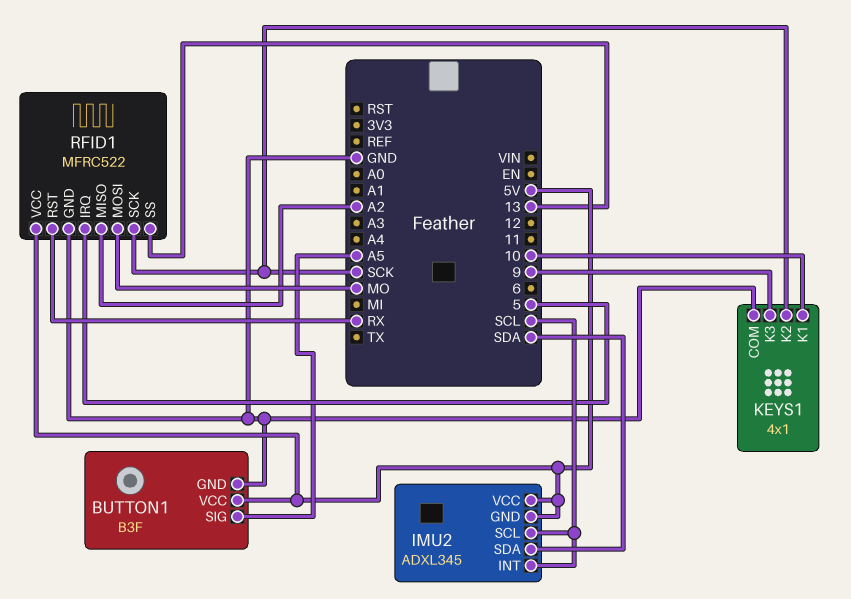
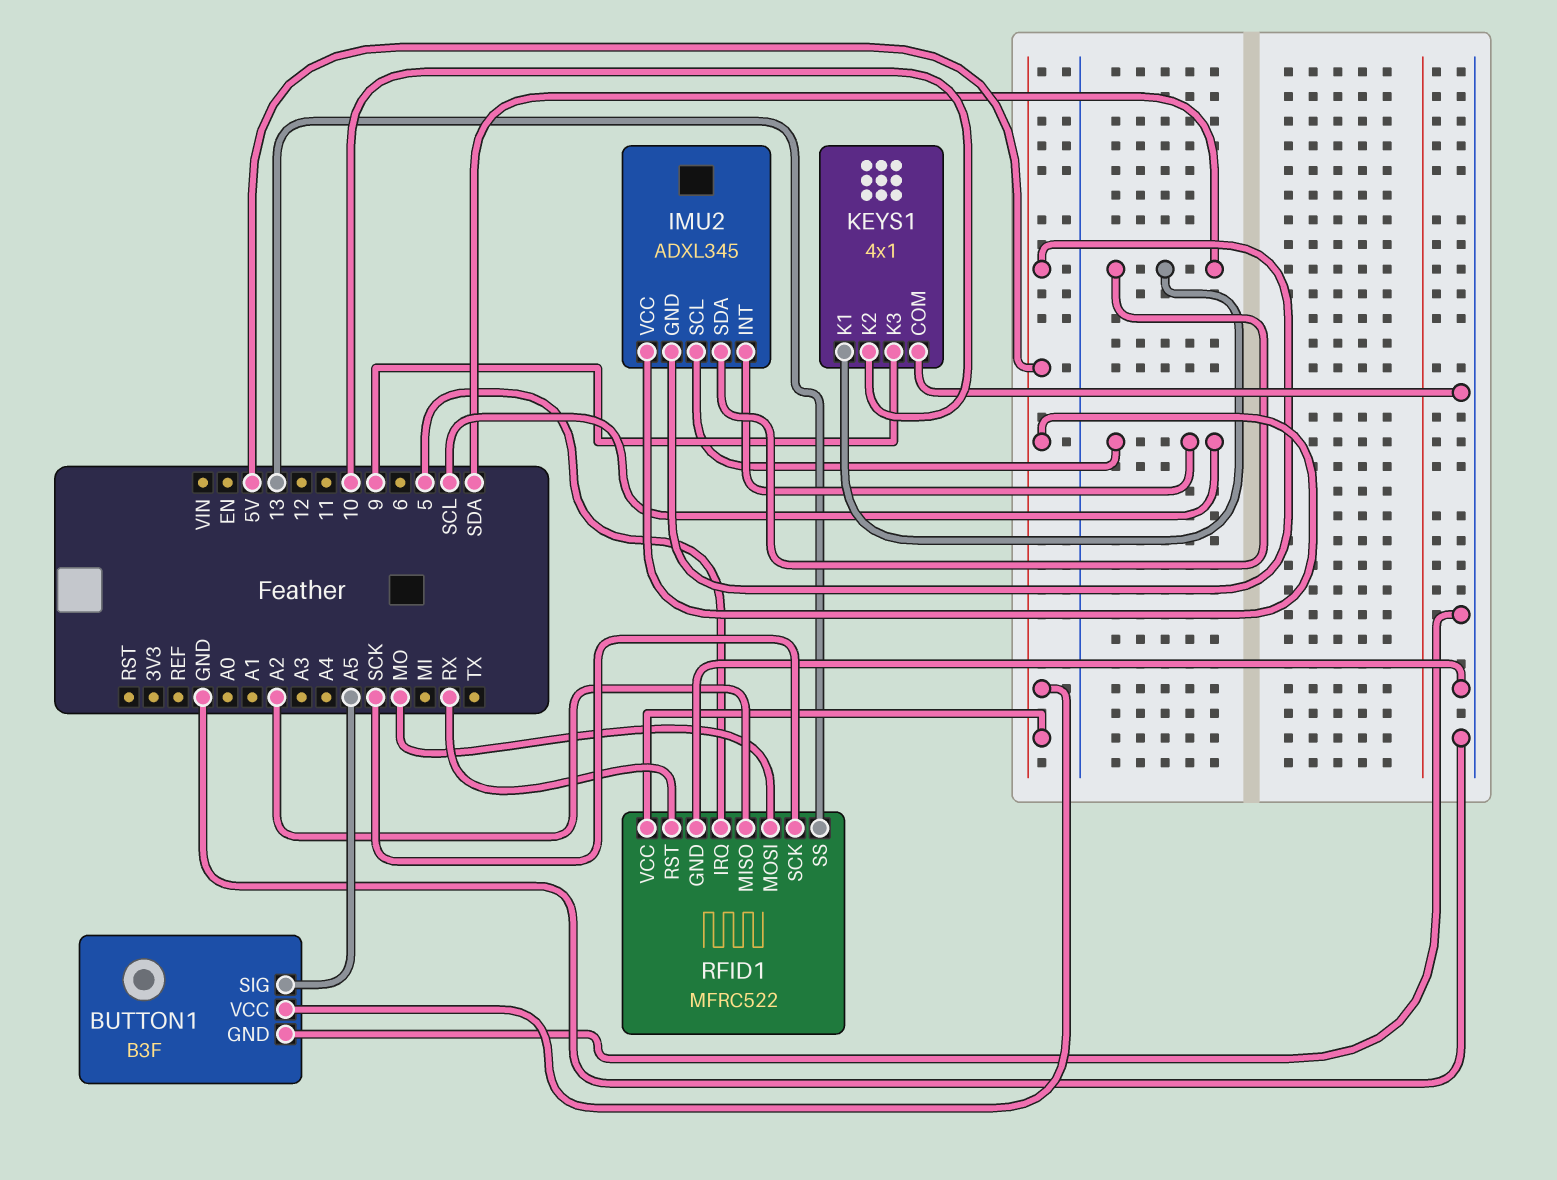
KEYS1 pin K1: 10 -> SDA
KEYS1 pin K2: SCK -> 10

